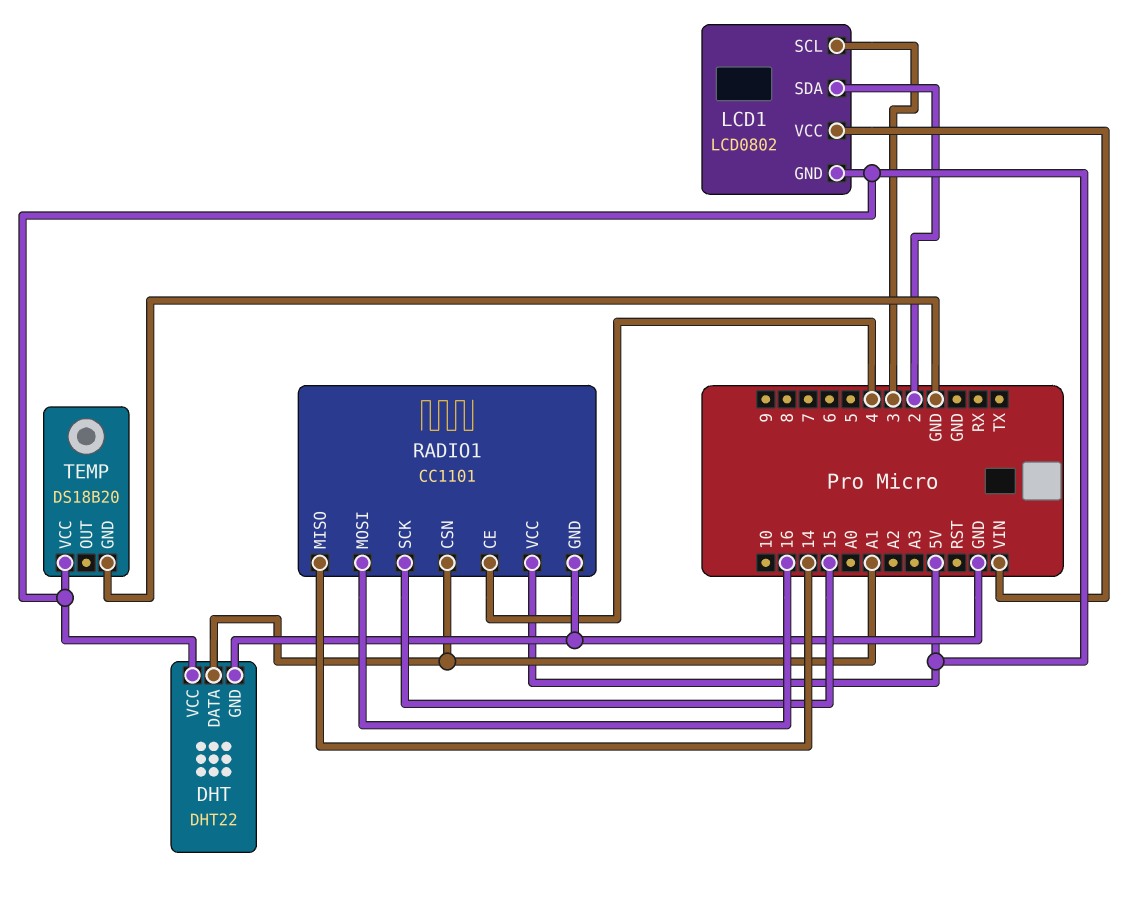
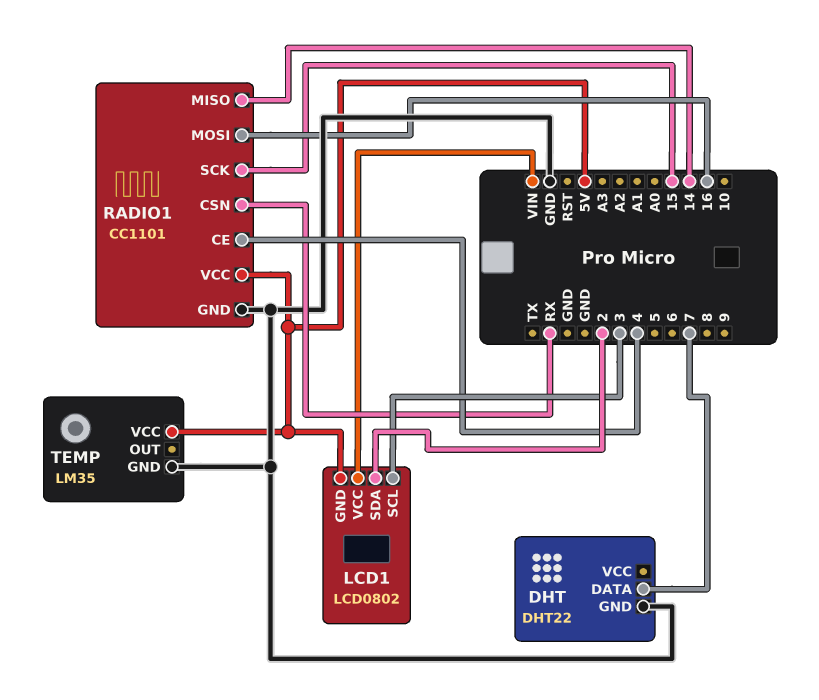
DHT pin DATA: A1 -> 7
DHT pin VCC: 5V -> none
RADIO1 pin CSN: A1 -> RX
TEMP: DS18B20 -> LM35

